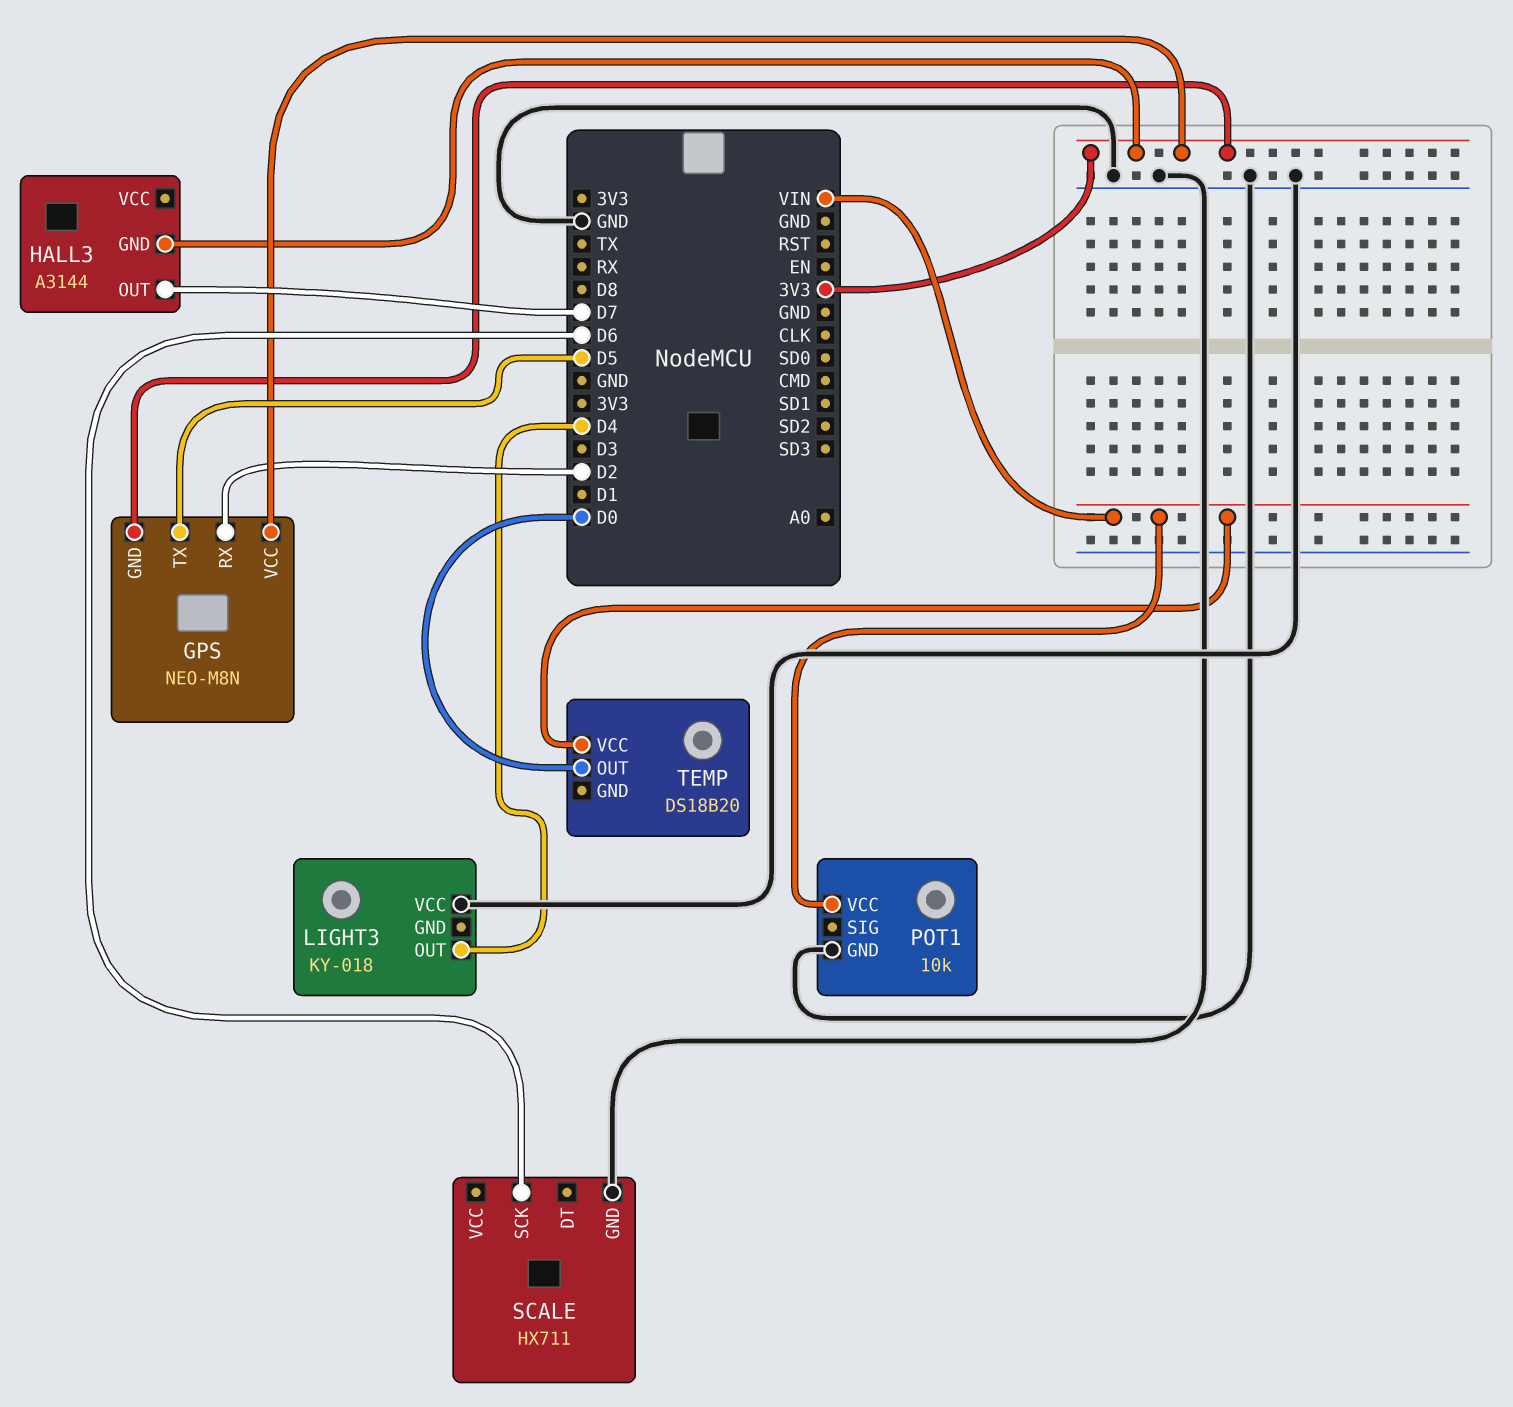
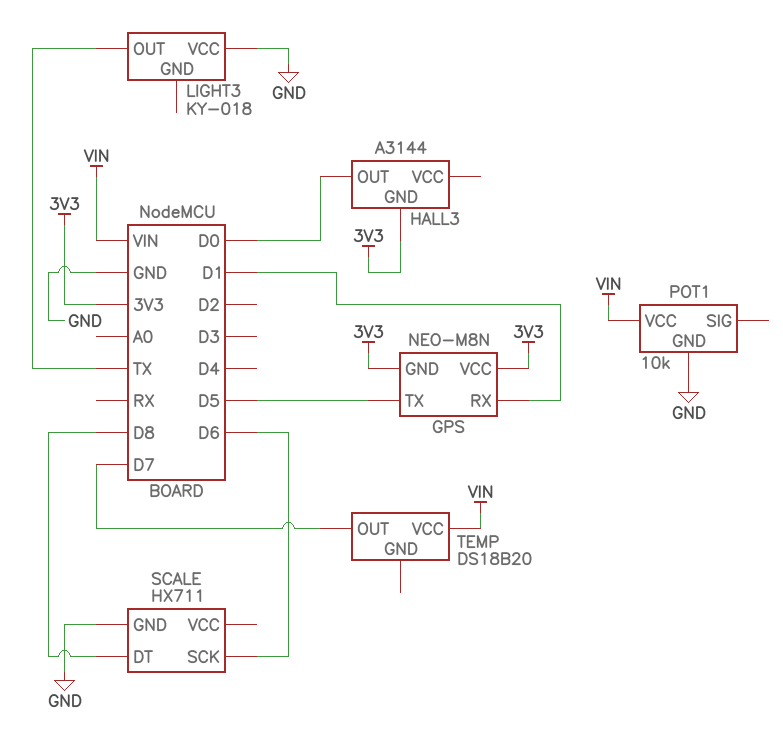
GPS pin RX: D2 -> D1
HALL3 pin OUT: D7 -> D0
LIGHT3 pin OUT: D4 -> TX
SCALE pin DT: none -> D8
TEMP pin OUT: D0 -> D7

